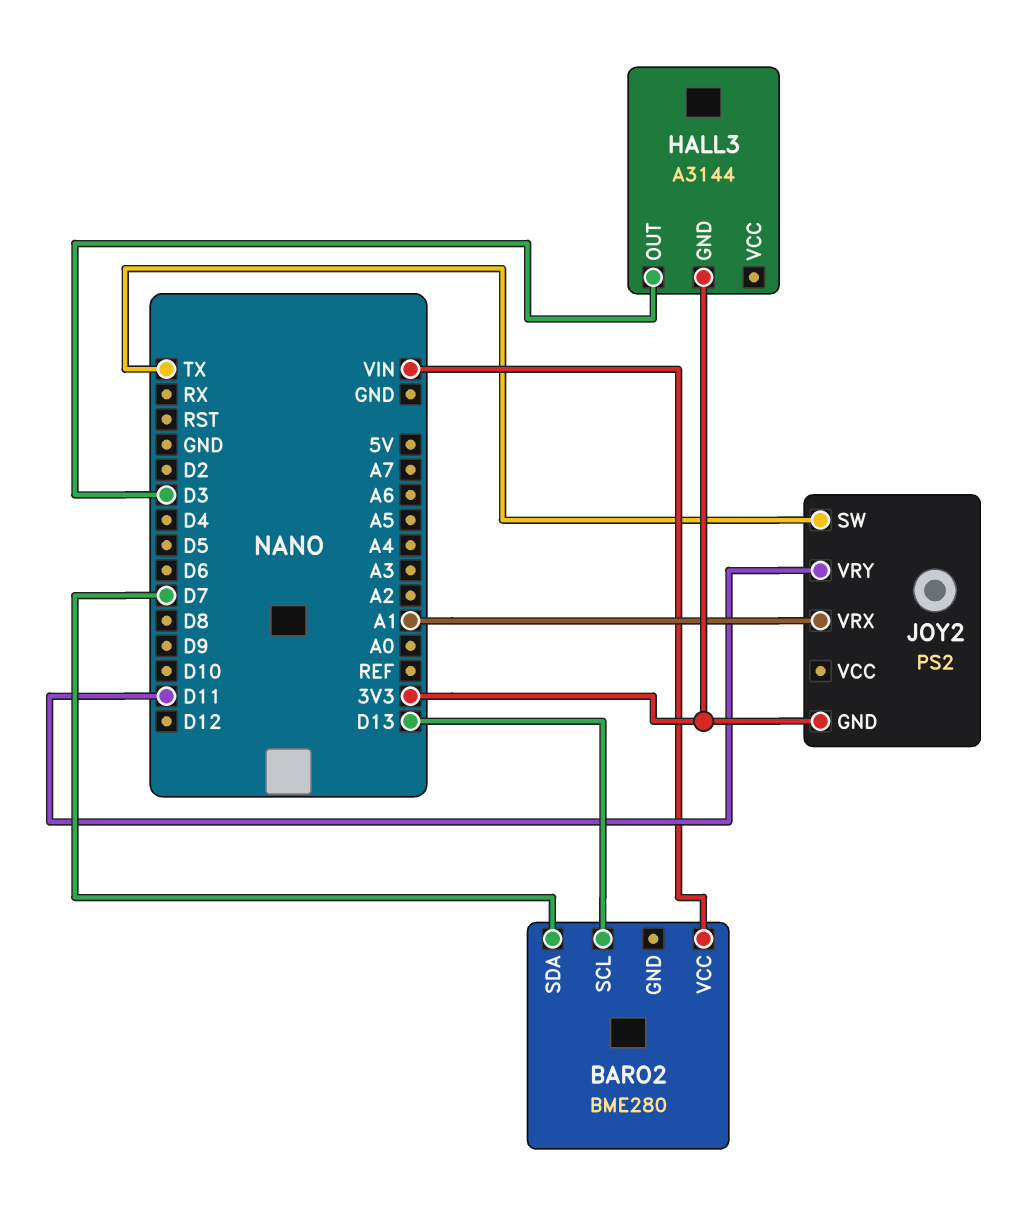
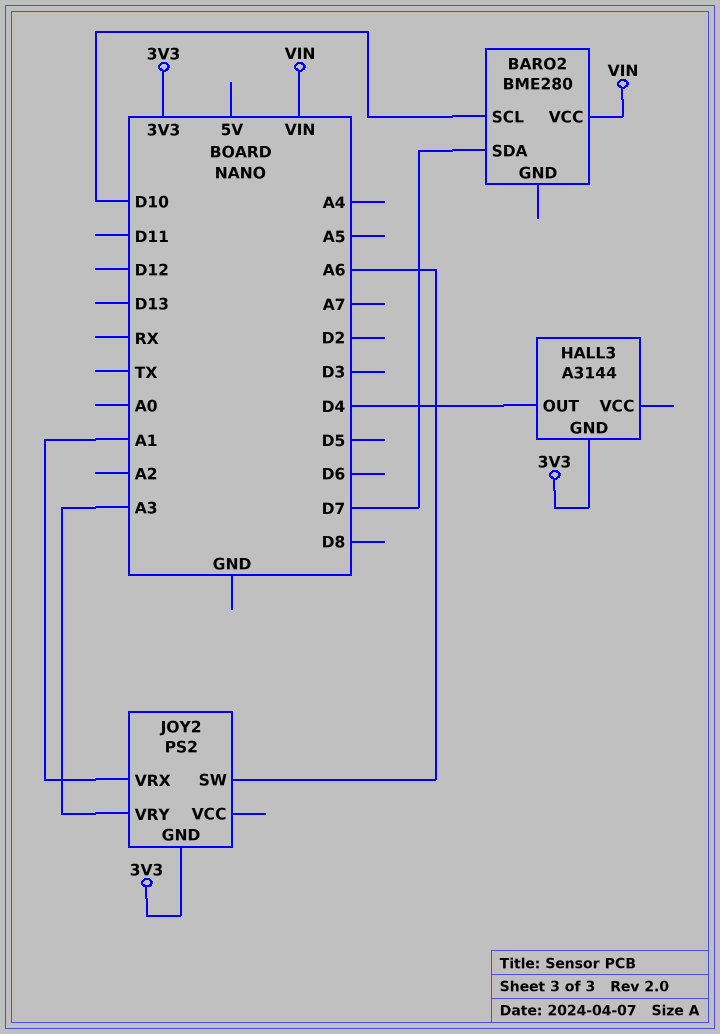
BARO2 pin SCL: D13 -> D10
HALL3 pin OUT: D3 -> D4
JOY2 pin SW: TX -> A6
JOY2 pin VRY: D11 -> A3

